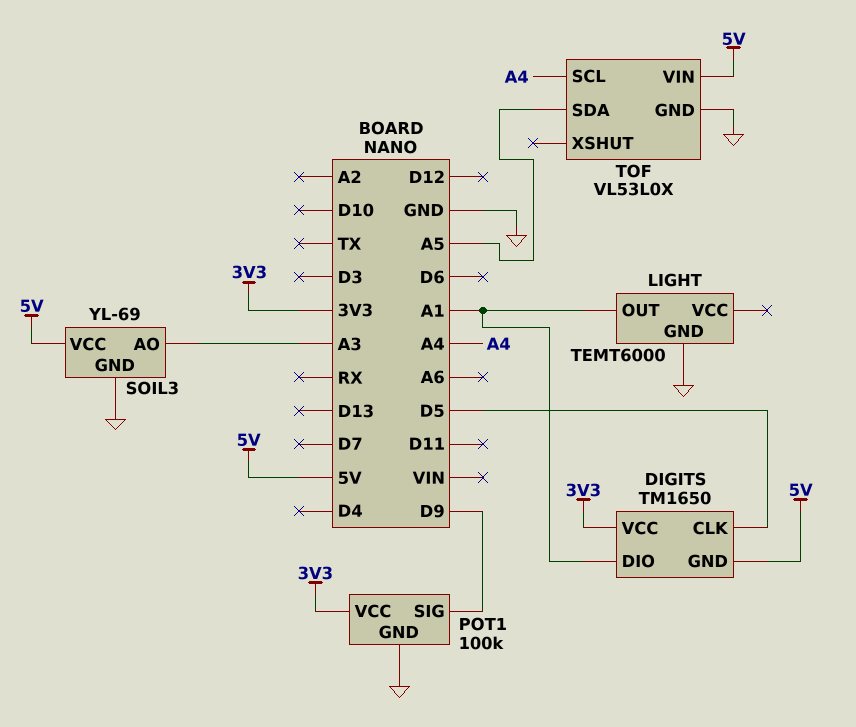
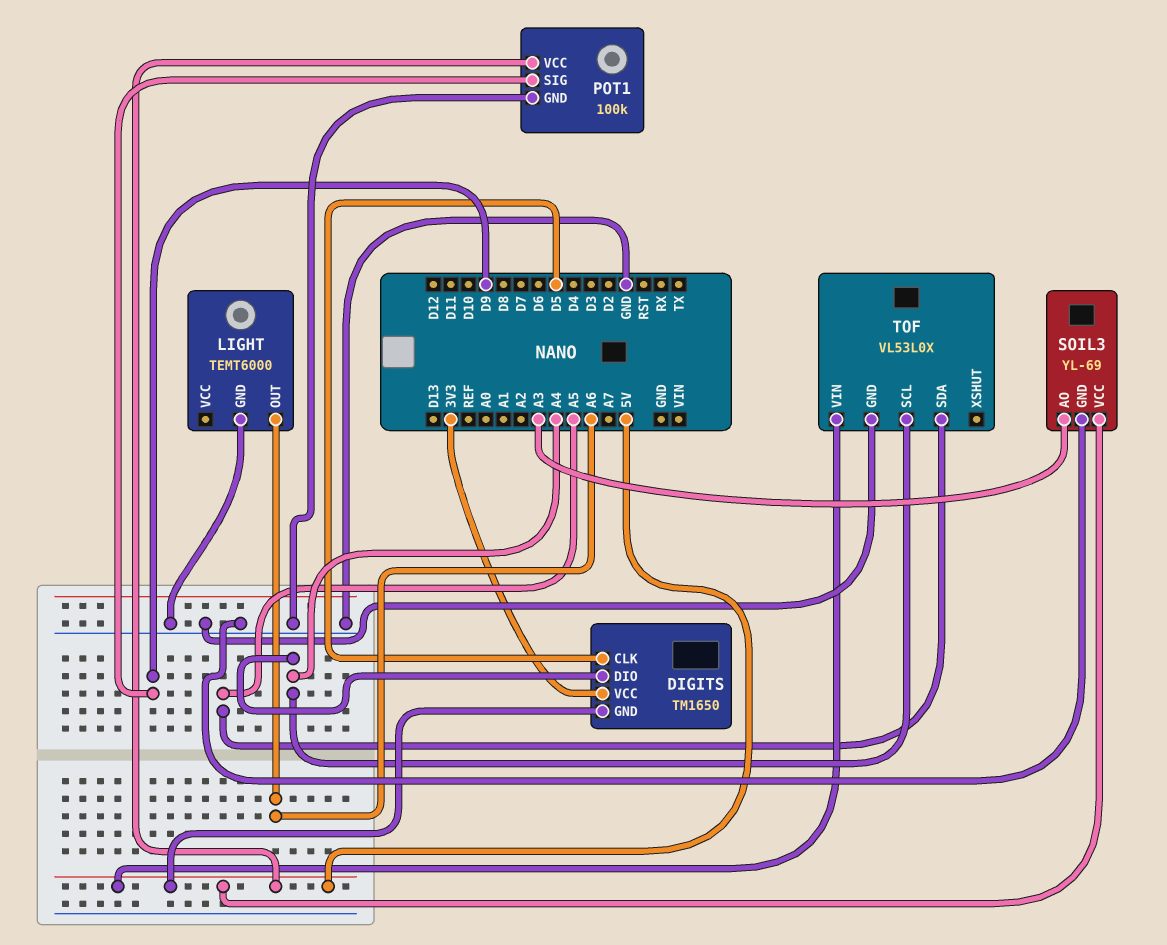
DIGITS pin DIO: A1 -> A4
LIGHT pin OUT: A1 -> A6
POT1 pin VCC: 3V3 -> 5V

